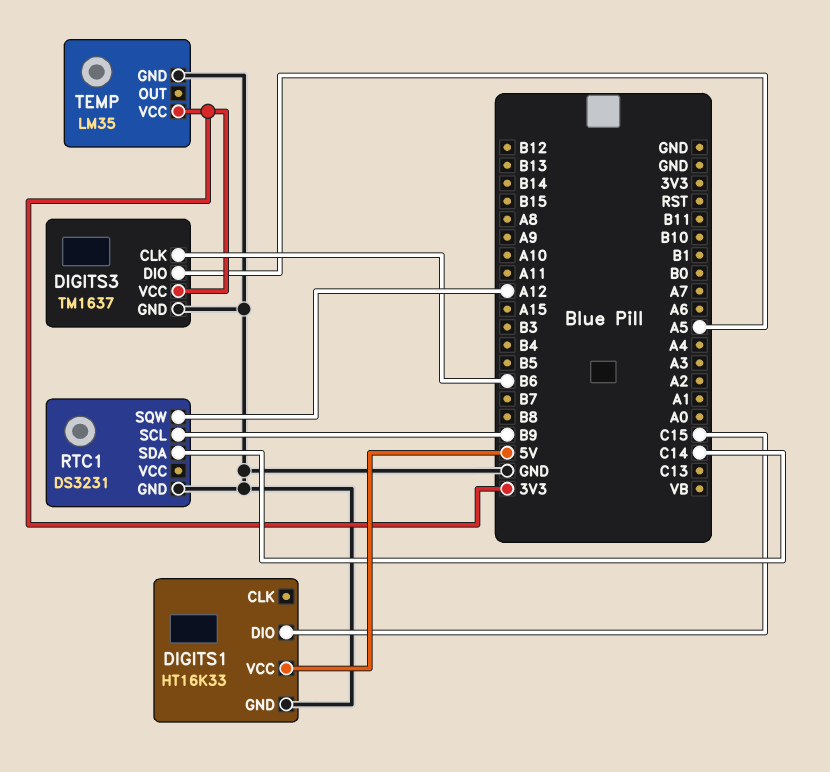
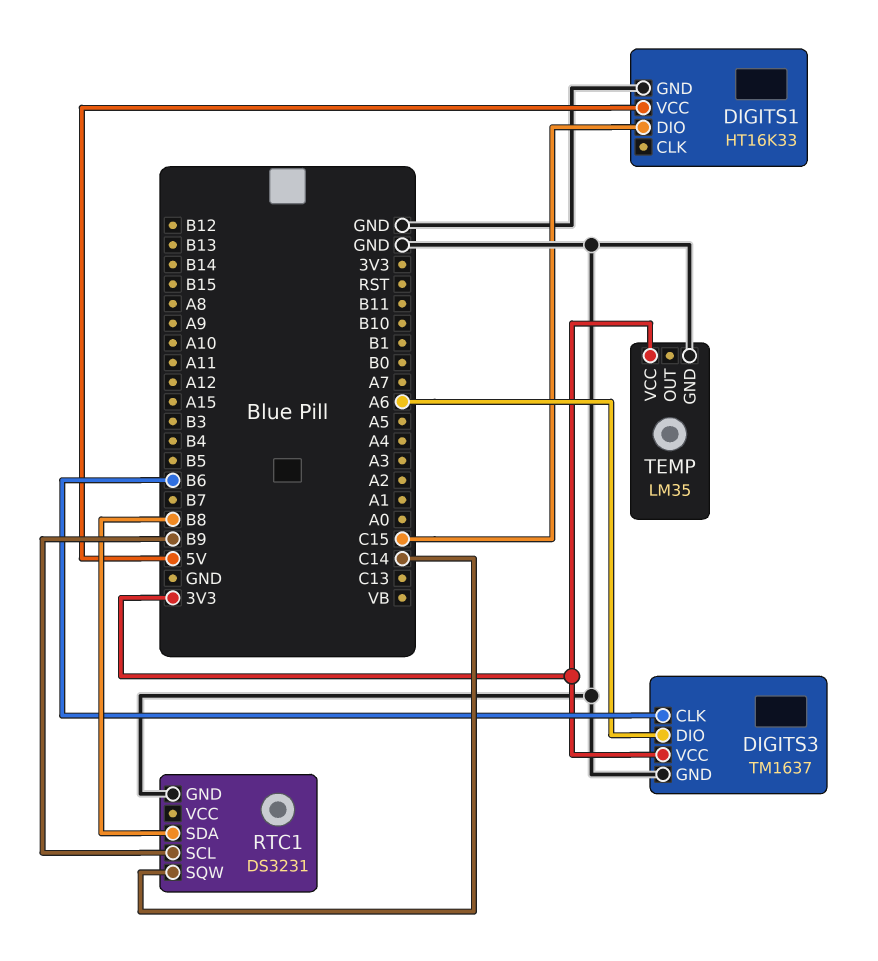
DIGITS3 pin DIO: A5 -> A6
RTC1 pin SDA: C14 -> B8
RTC1 pin SQW: A12 -> C14

